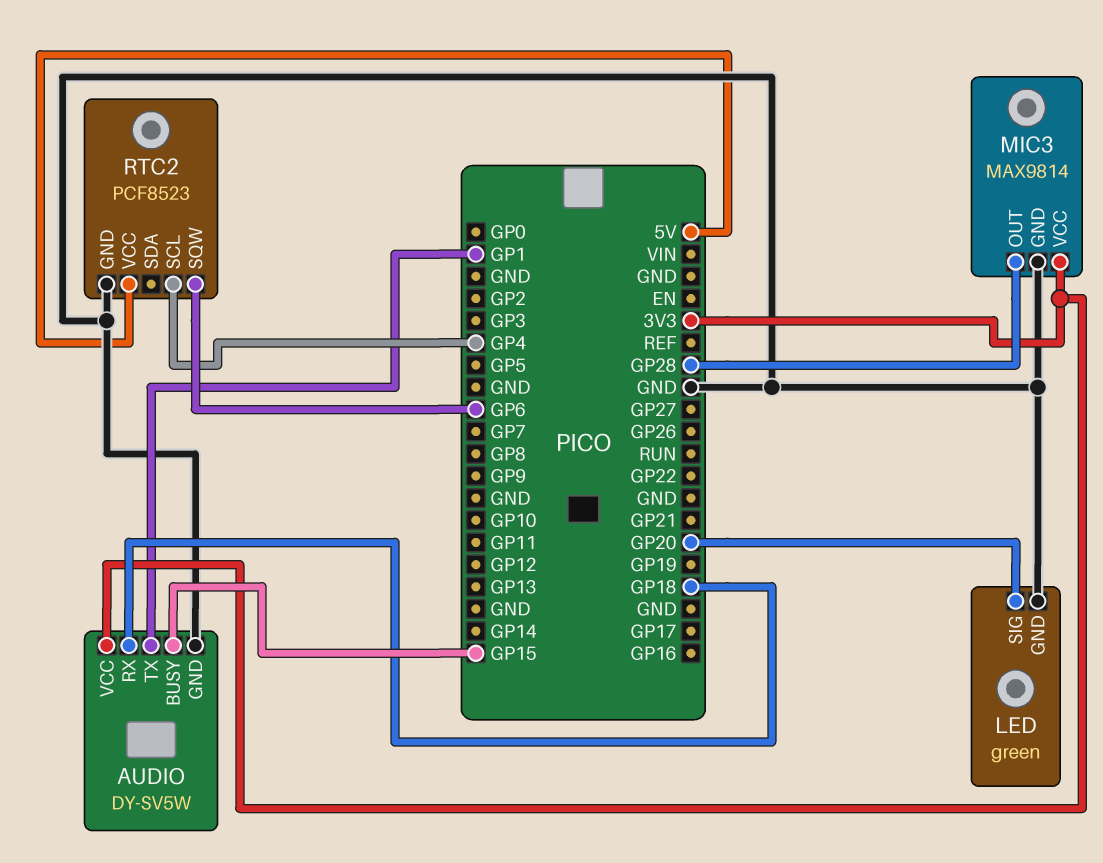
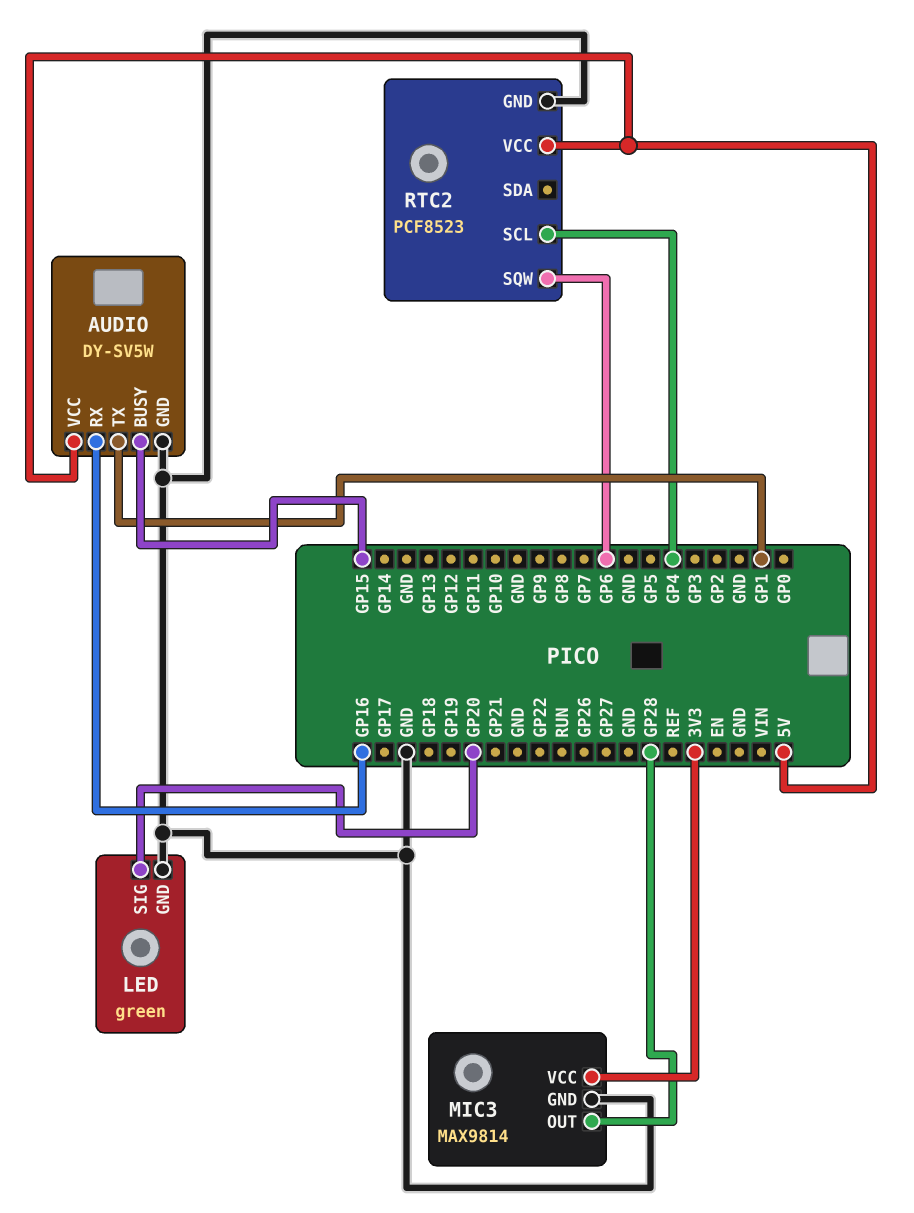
AUDIO pin RX: GP18 -> GP16
AUDIO pin VCC: 3V3 -> 5V

